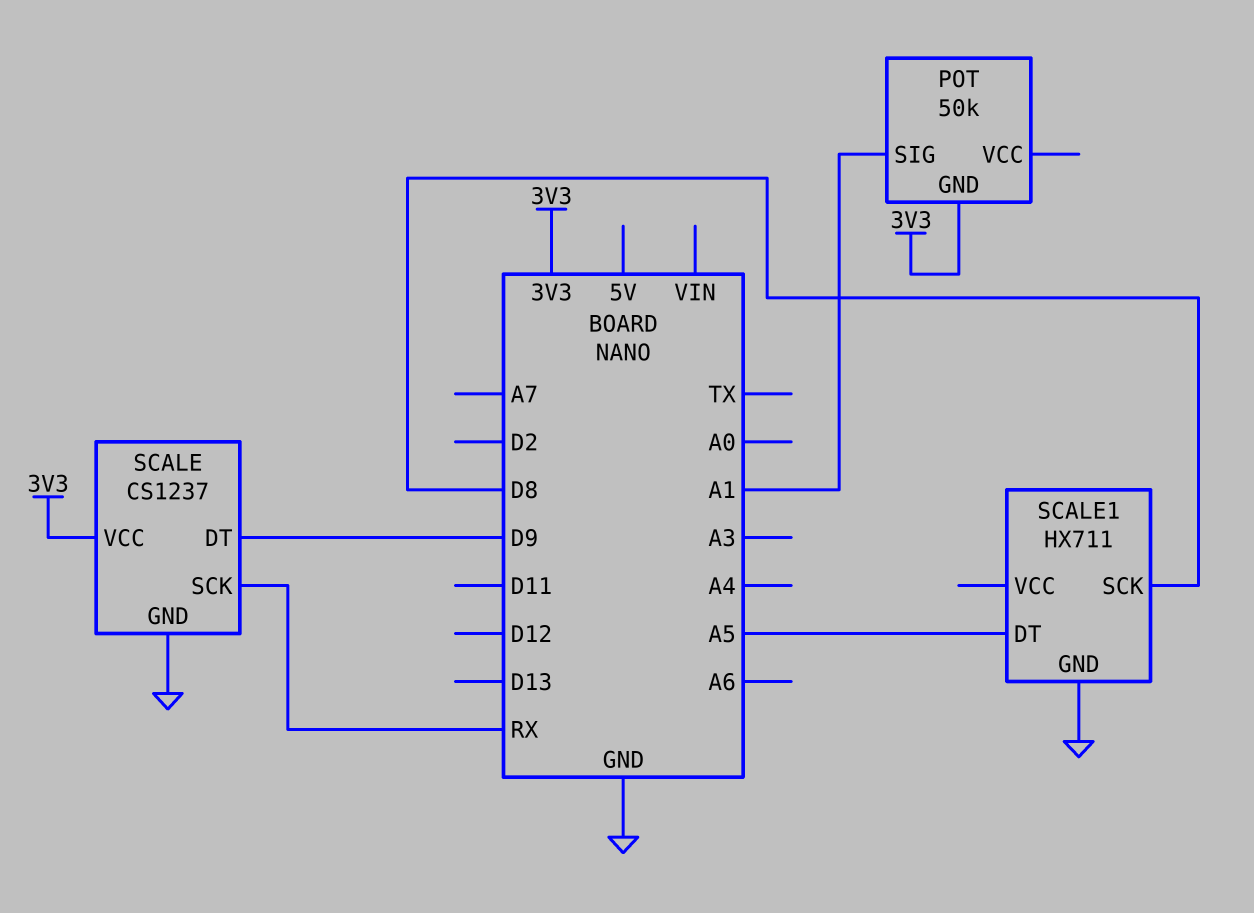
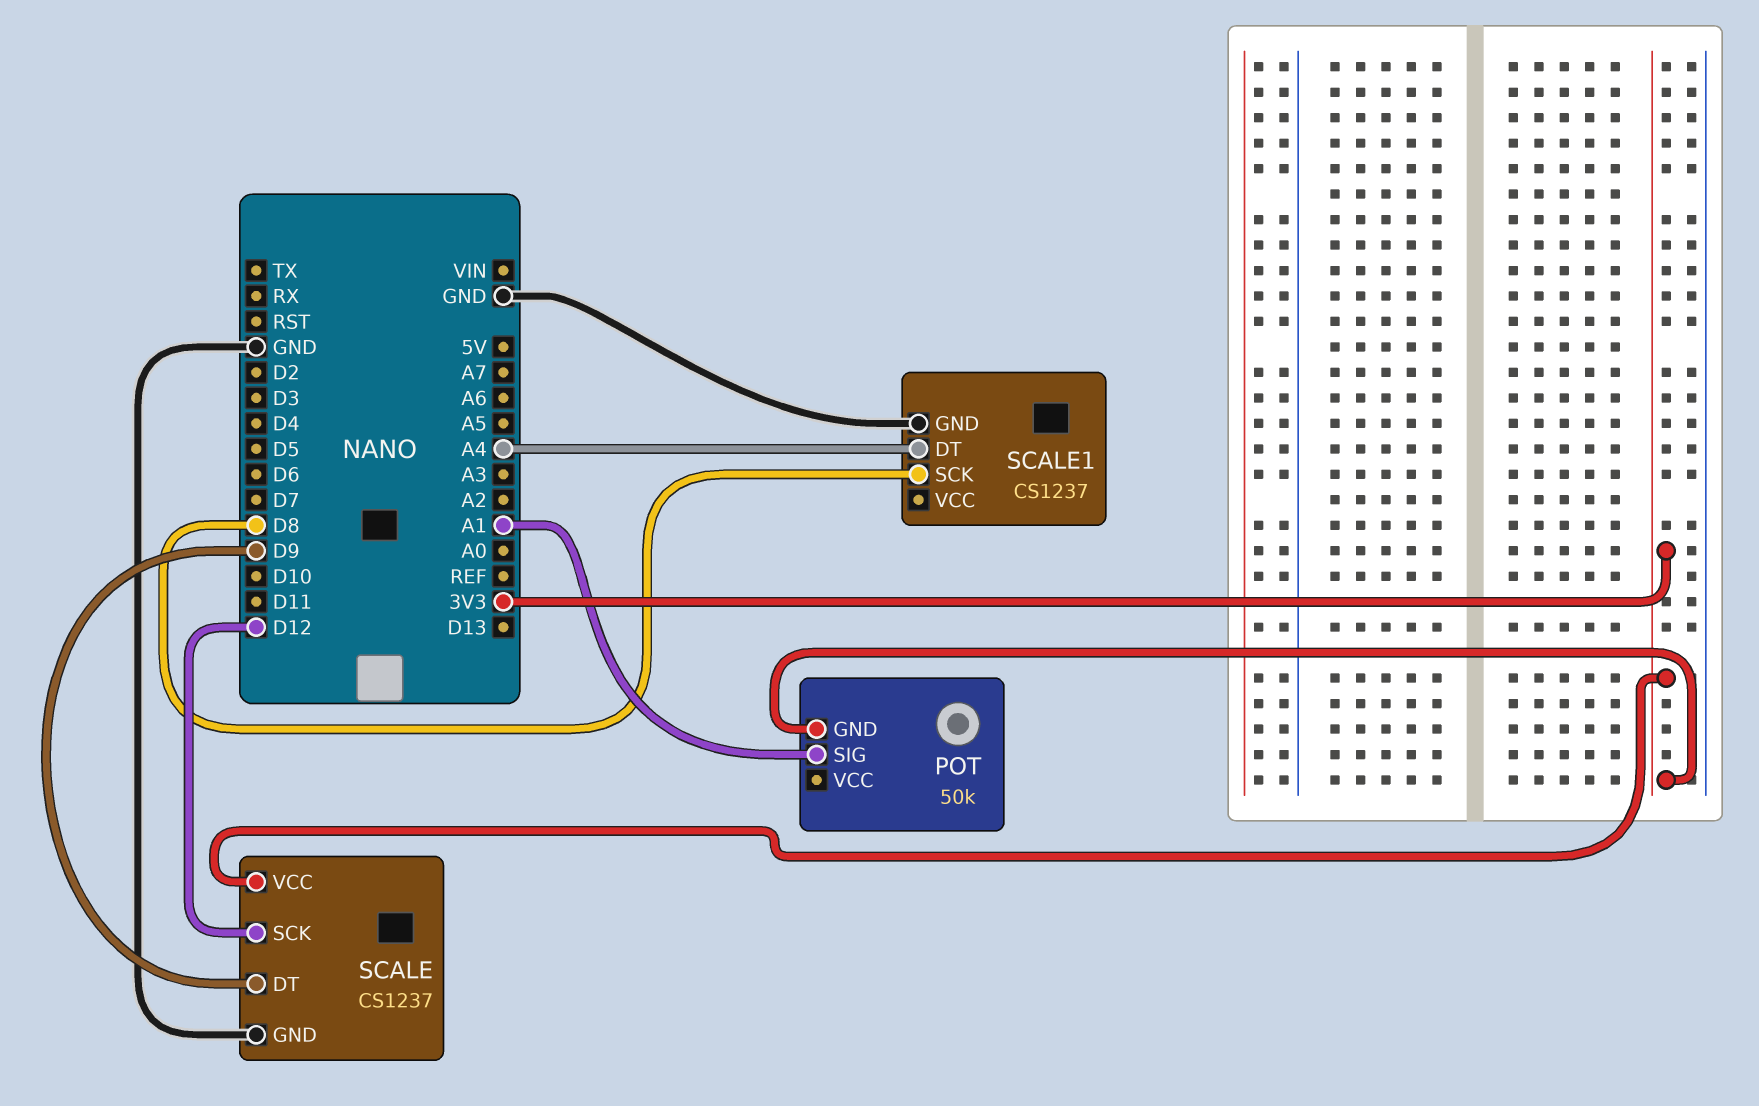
SCALE pin SCK: RX -> D12
SCALE1: HX711 -> CS1237
SCALE1 pin DT: A5 -> A4

